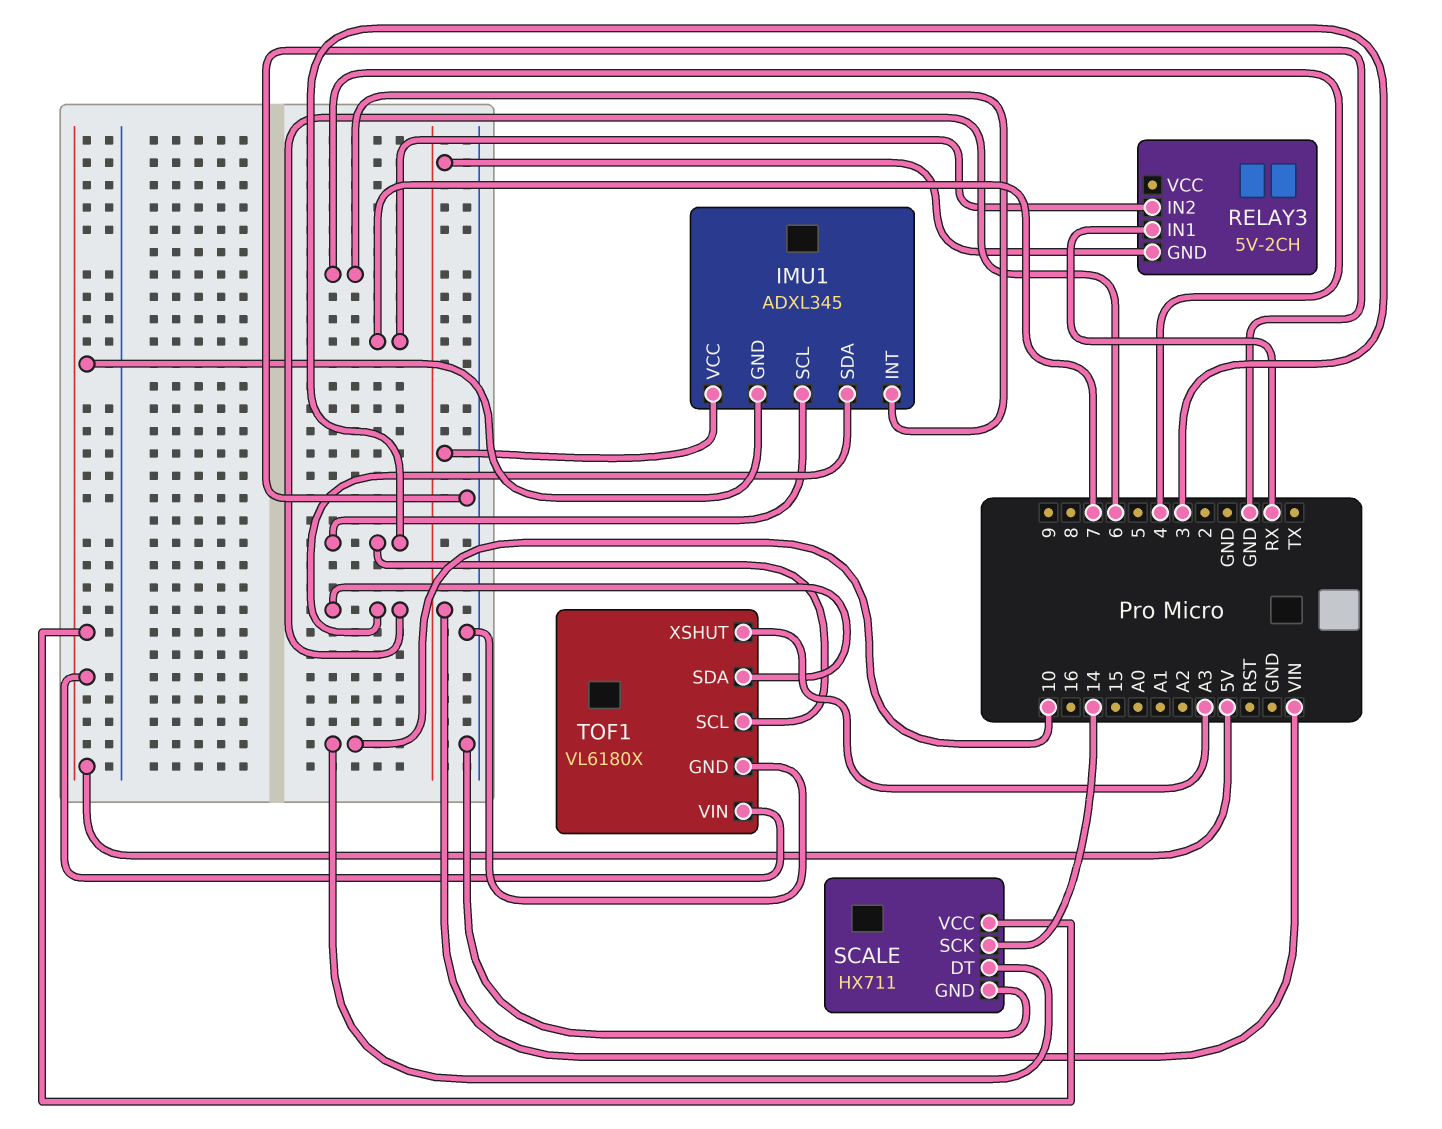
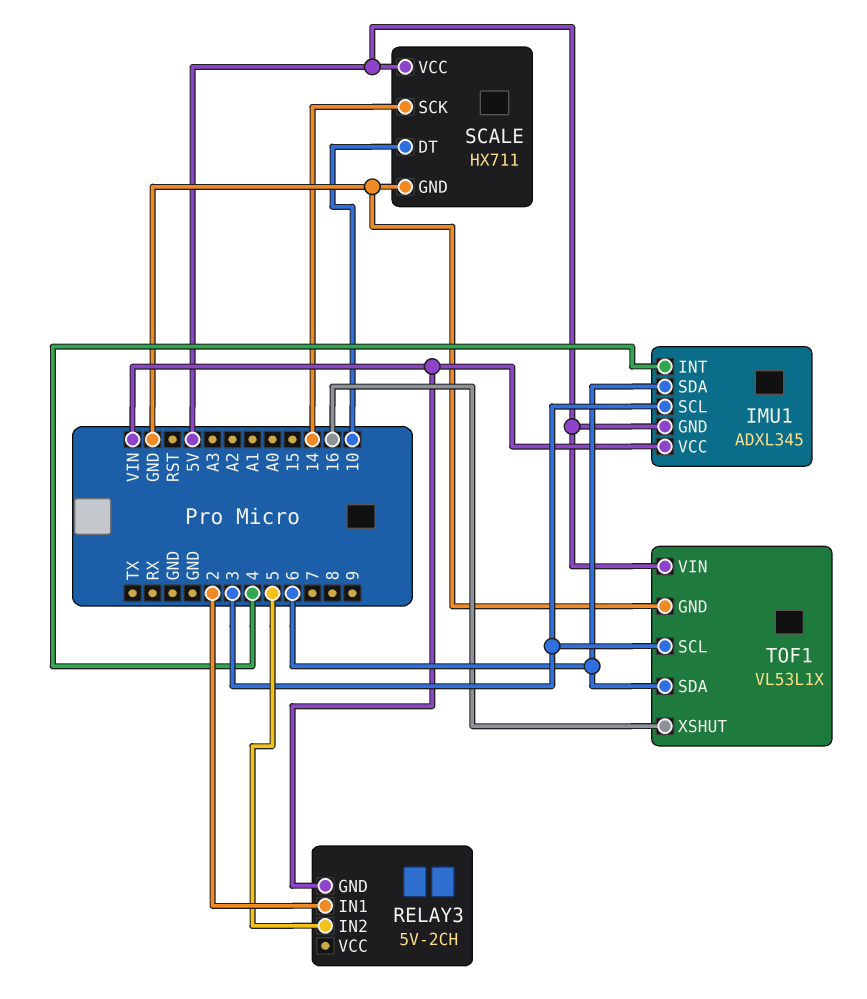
RELAY3 pin IN1: RX -> 2
RELAY3 pin IN2: 7 -> 5
TOF1: VL6180X -> VL53L1X
TOF1 pin XSHUT: A3 -> 16

